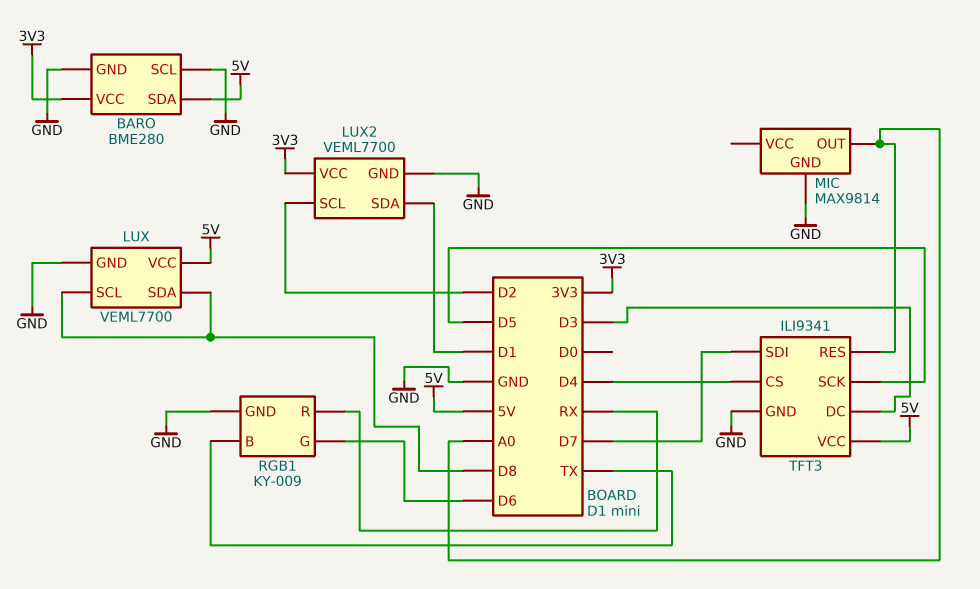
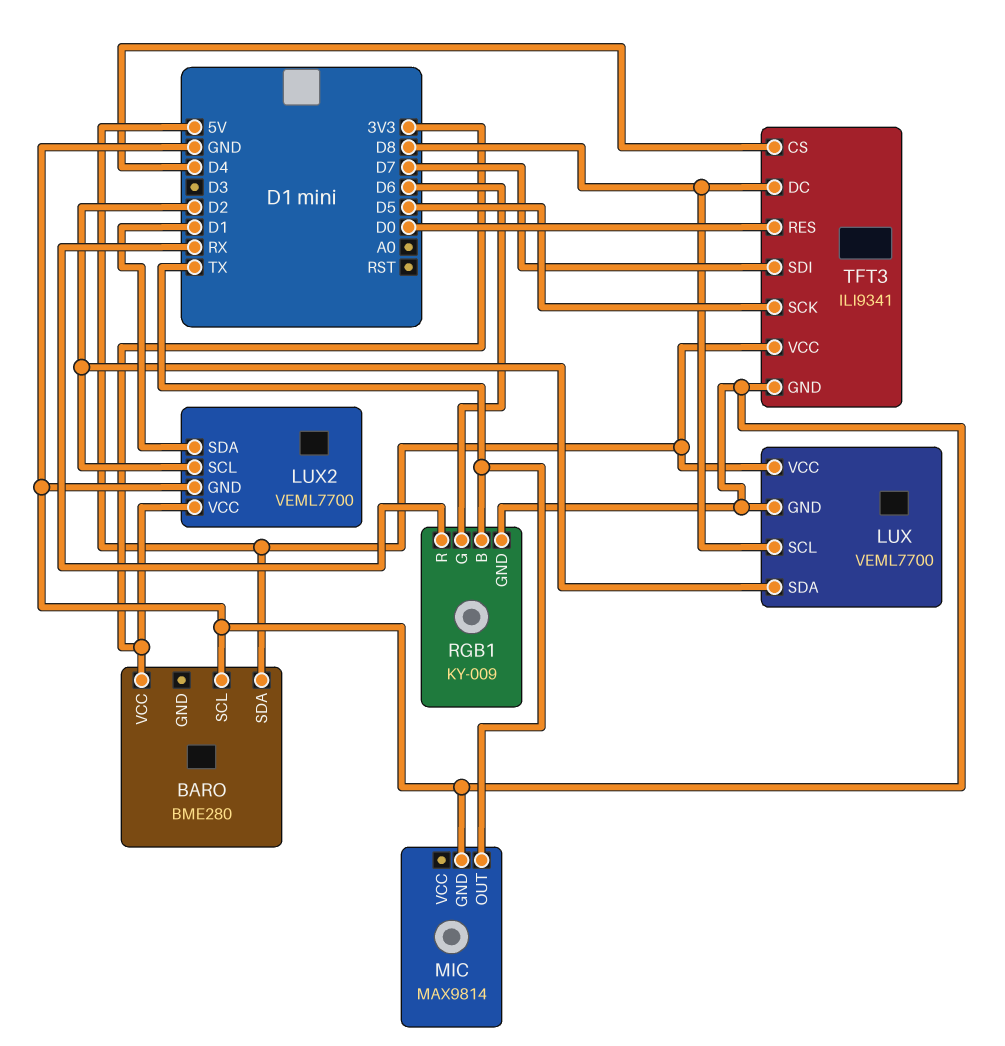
BARO pin GND: GND -> none
LUX pin SDA: D8 -> D2
MIC pin OUT: A0 -> TX
TFT3 pin DC: D3 -> D8
TFT3 pin RES: A0 -> D0

